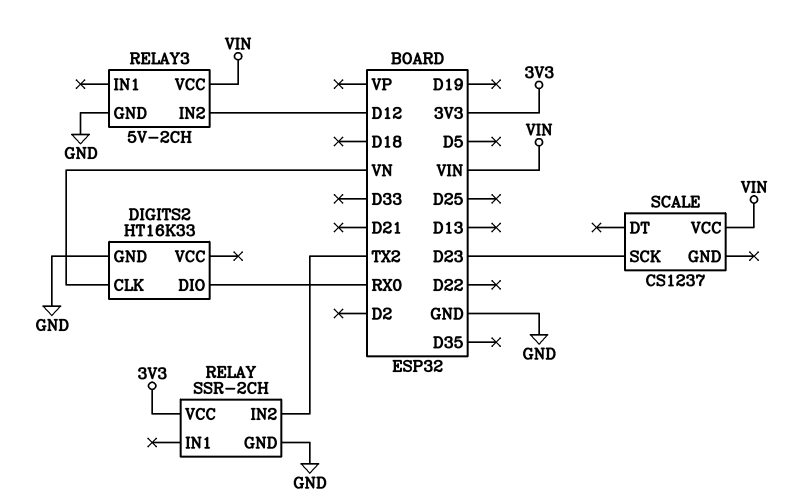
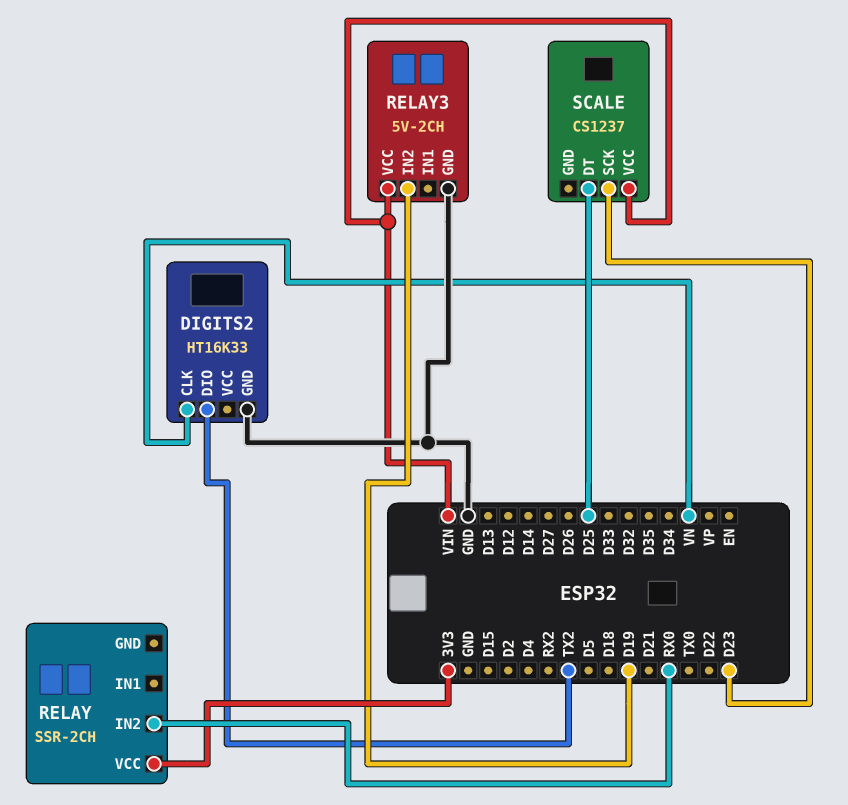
DIGITS2 pin DIO: RX0 -> TX2
RELAY pin GND: GND -> none
RELAY pin IN2: TX2 -> RX0
RELAY3 pin IN2: D12 -> D19
SCALE pin DT: none -> D25

